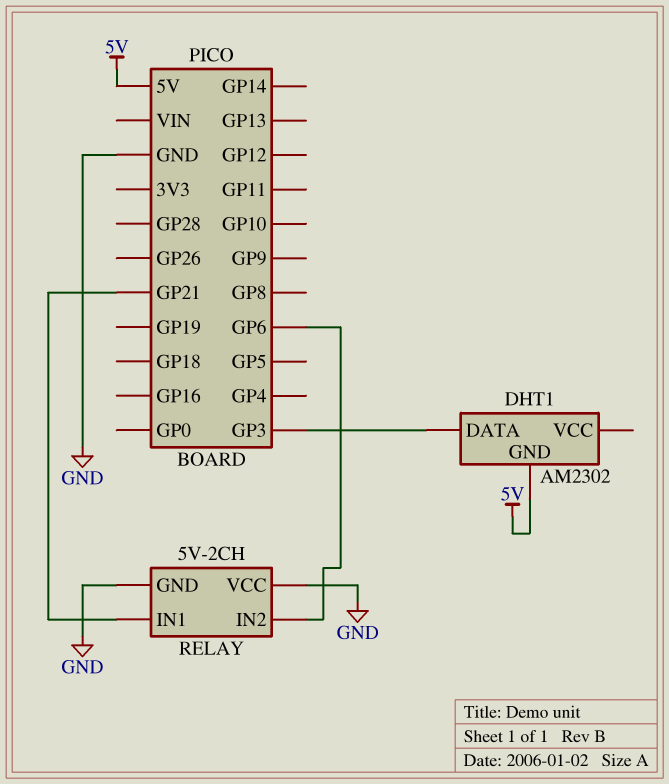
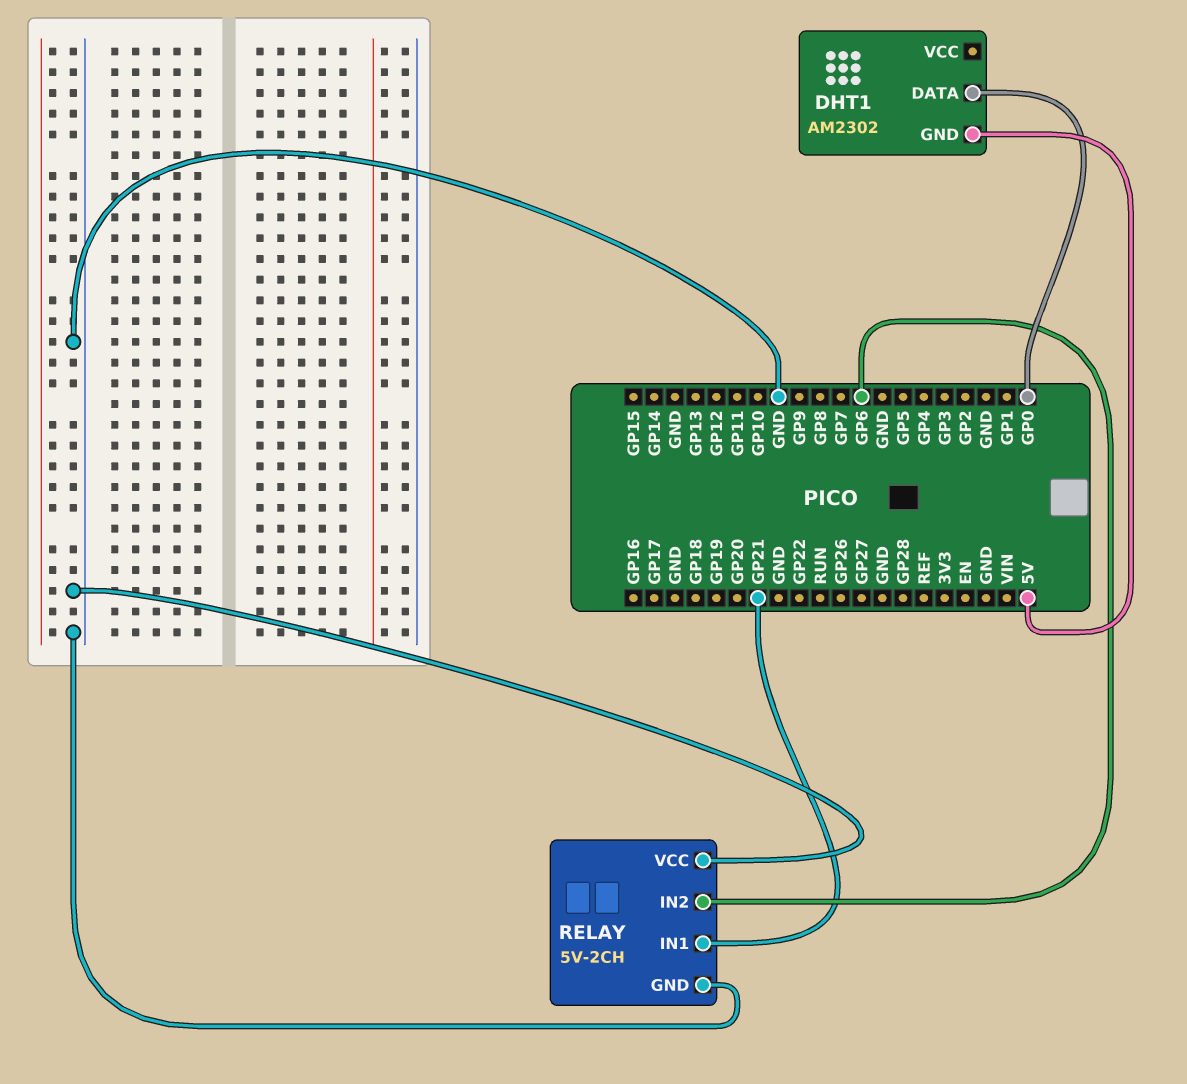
DHT1 pin DATA: GP3 -> GP0

